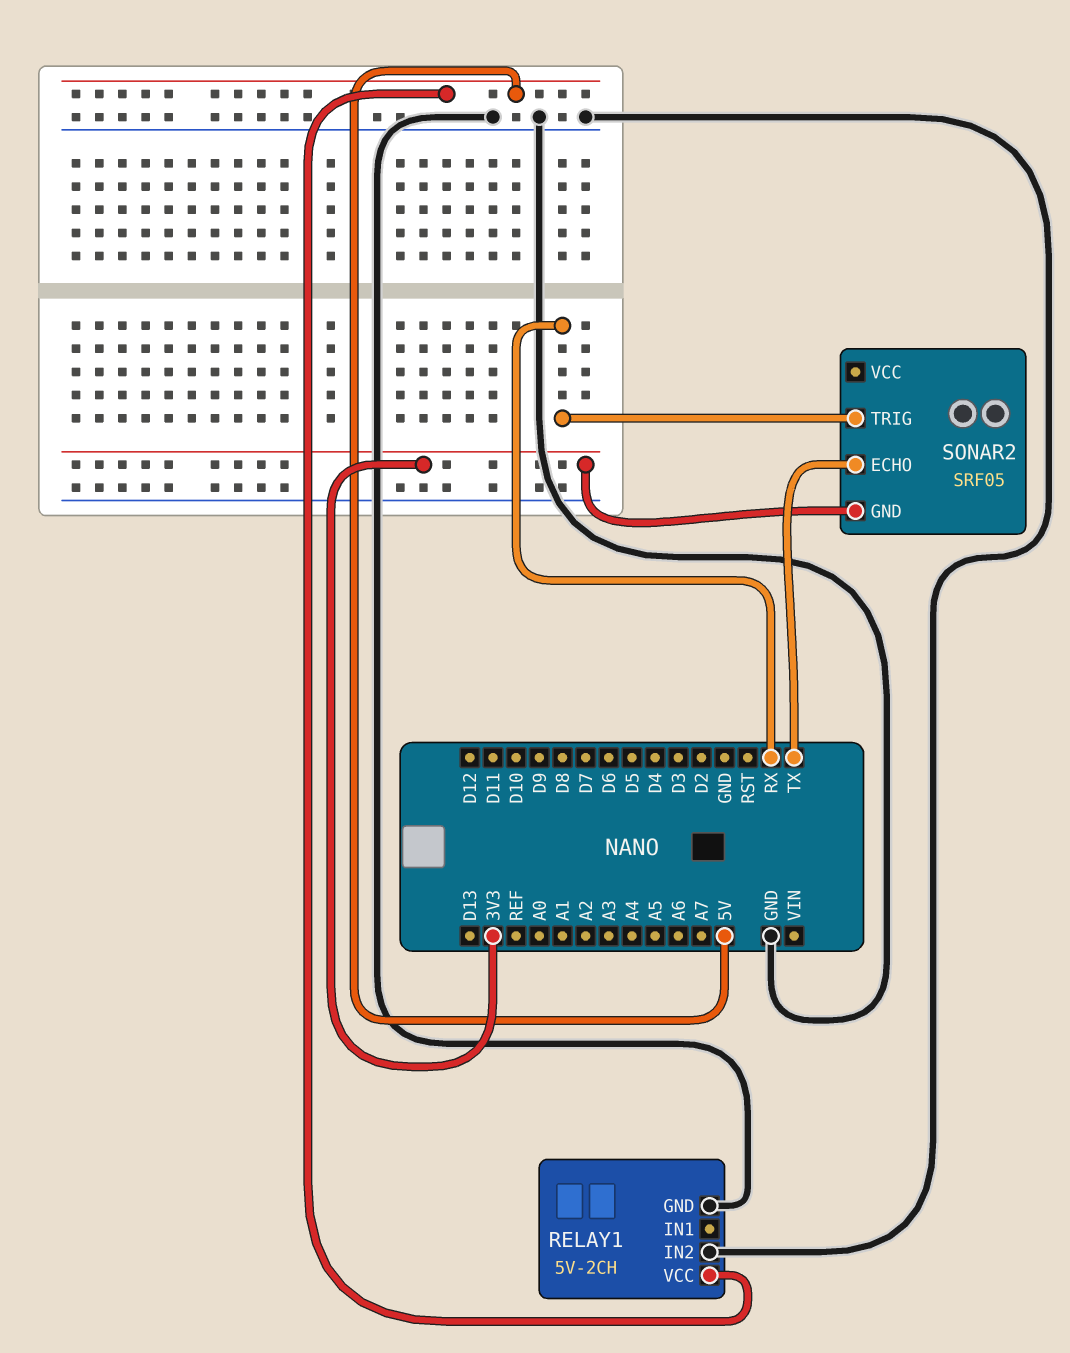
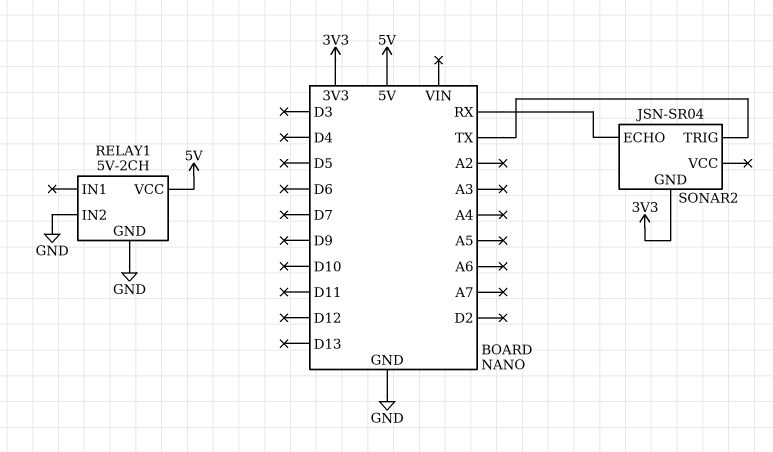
SONAR2: SRF05 -> JSN-SR04
SONAR2 pin ECHO: TX -> RX
SONAR2 pin TRIG: RX -> TX

